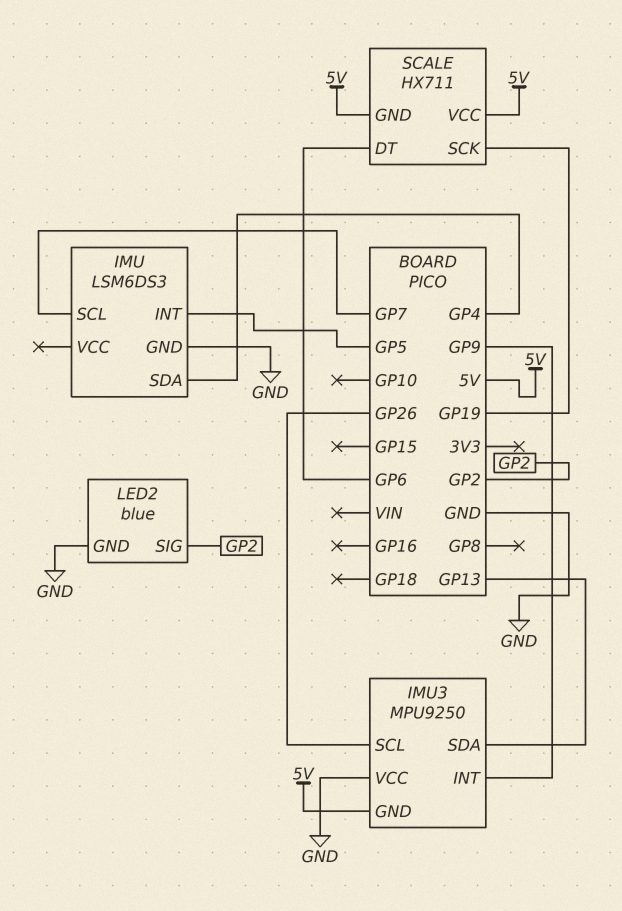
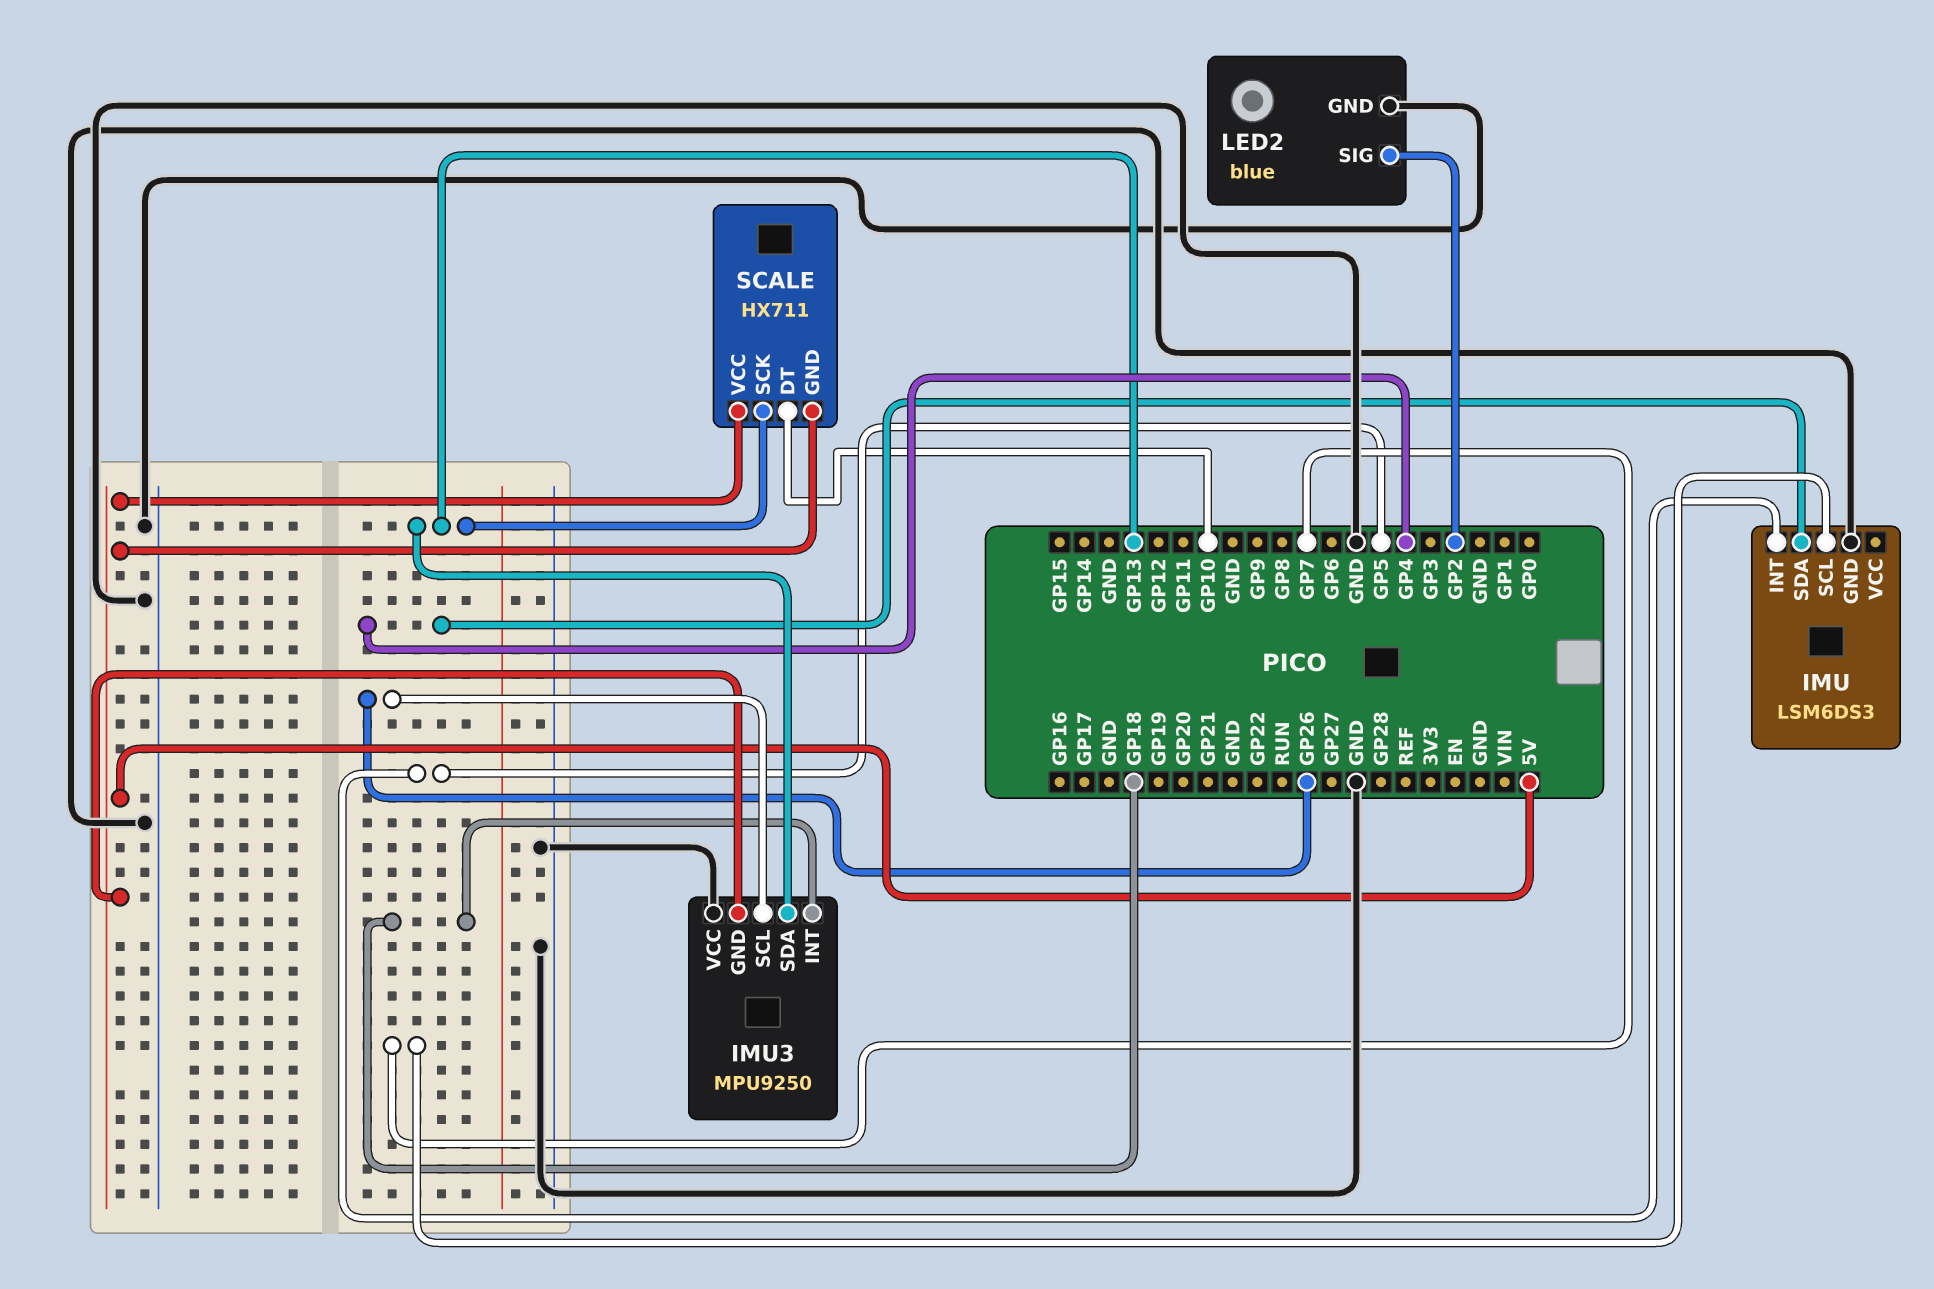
IMU3 pin INT: GP9 -> GP18
SCALE pin DT: GP6 -> GP10
SCALE pin SCK: GP19 -> GP13

